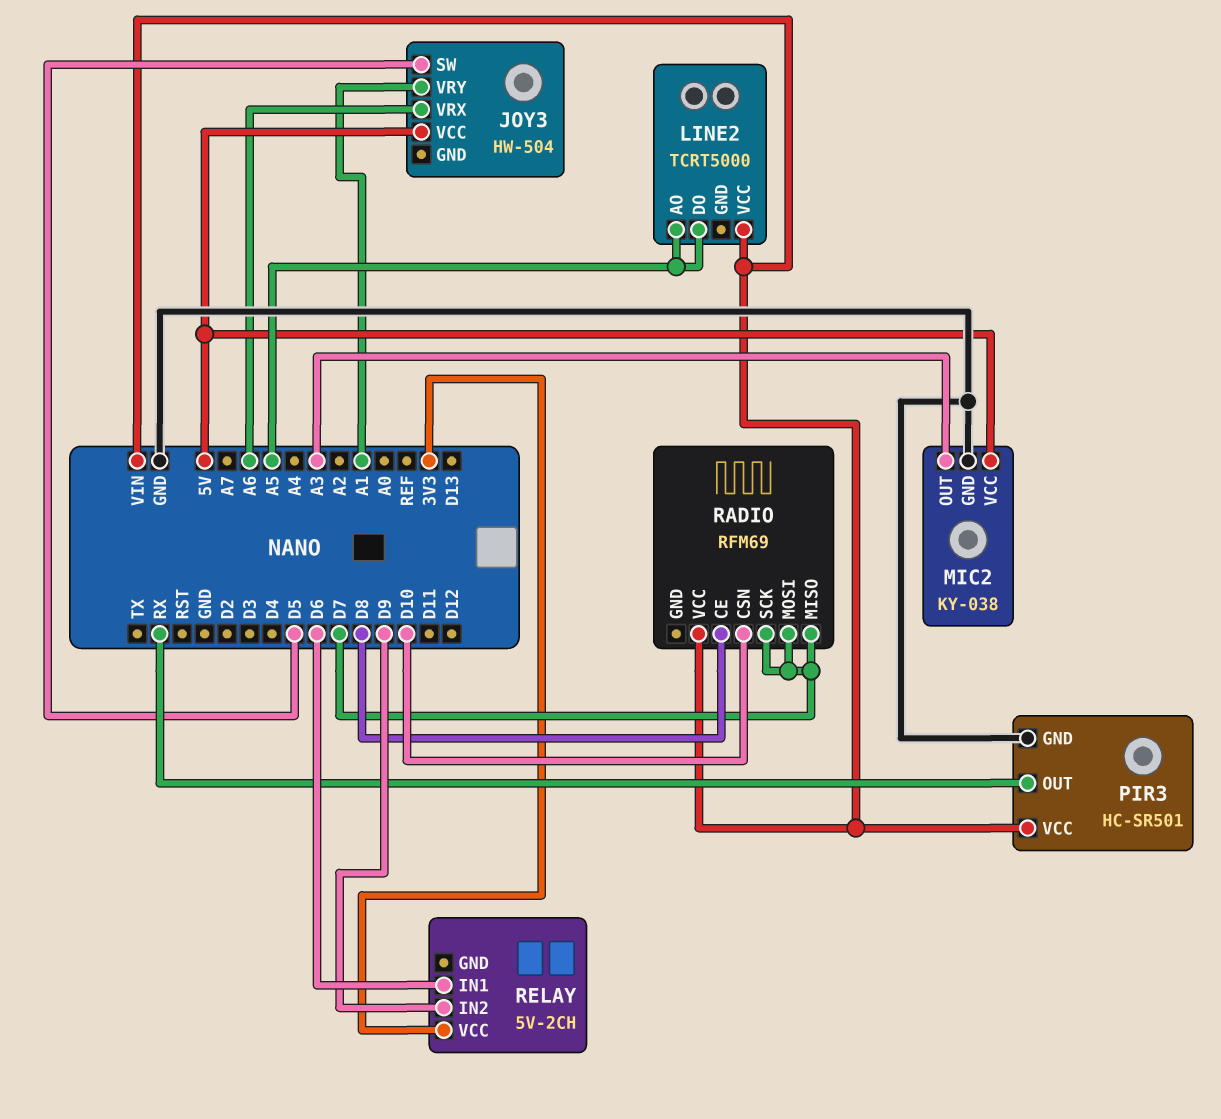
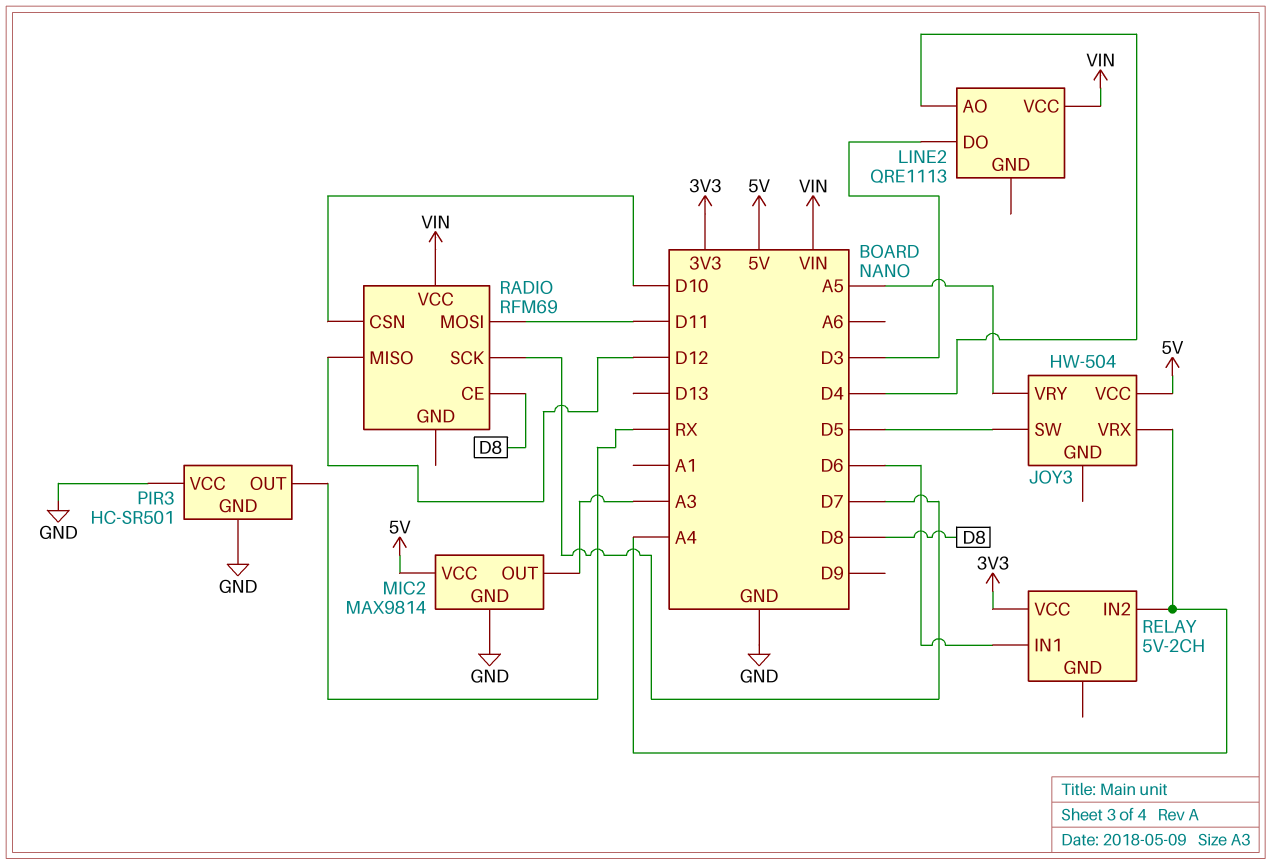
JOY3 pin VRX: A6 -> A4
JOY3 pin VRY: A1 -> A5
LINE2: TCRT5000 -> QRE1113
LINE2 pin AO: A5 -> D4
LINE2 pin DO: A5 -> D3
MIC2: KY-038 -> MAX9814
PIR3 pin VCC: VIN -> GND
RADIO pin MISO: D7 -> D12
RADIO pin MOSI: D7 -> D11
RELAY pin IN2: D9 -> A4

